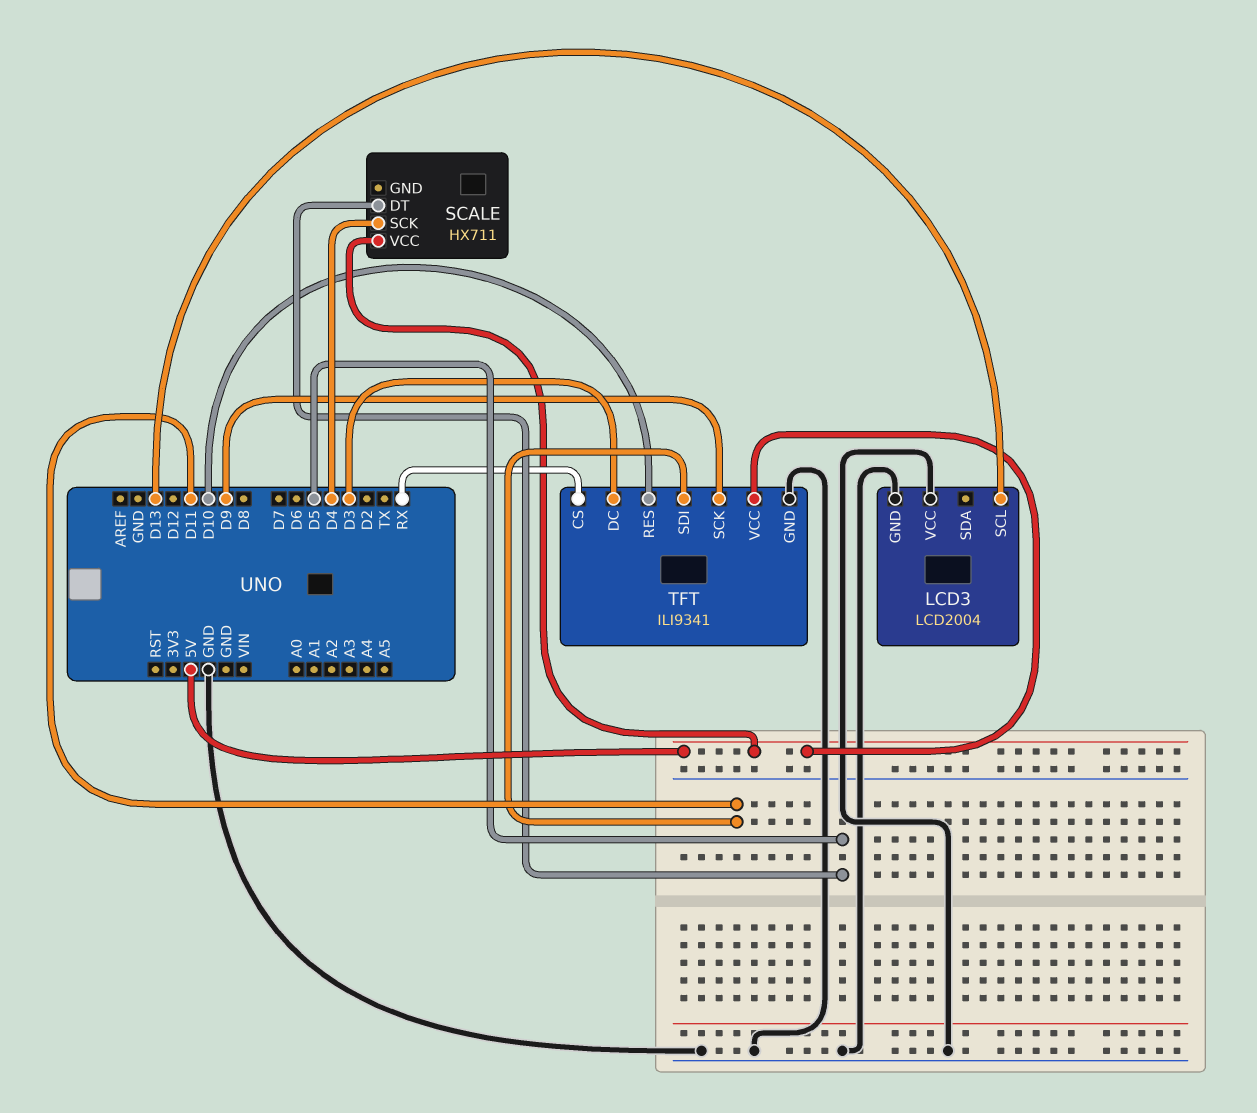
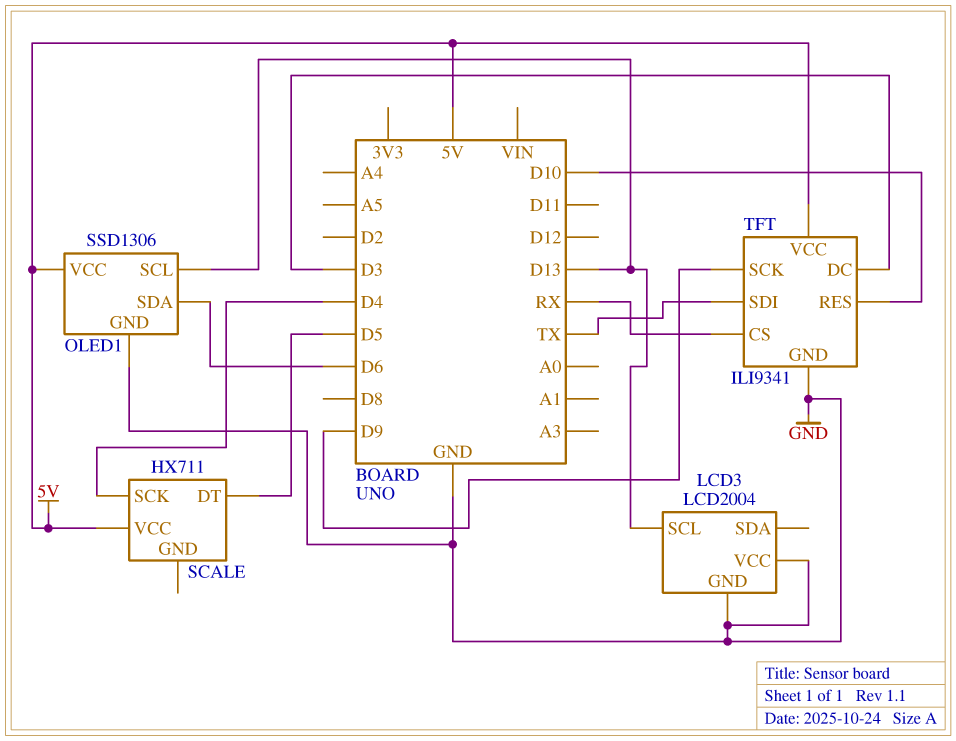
OLED1: none -> SSD1306
OLED1 pin GND: none -> GND
OLED1 pin SCL: none -> D13
OLED1 pin SDA: none -> D6
OLED1 pin VCC: none -> 5V
TFT pin SDI: D11 -> TX

